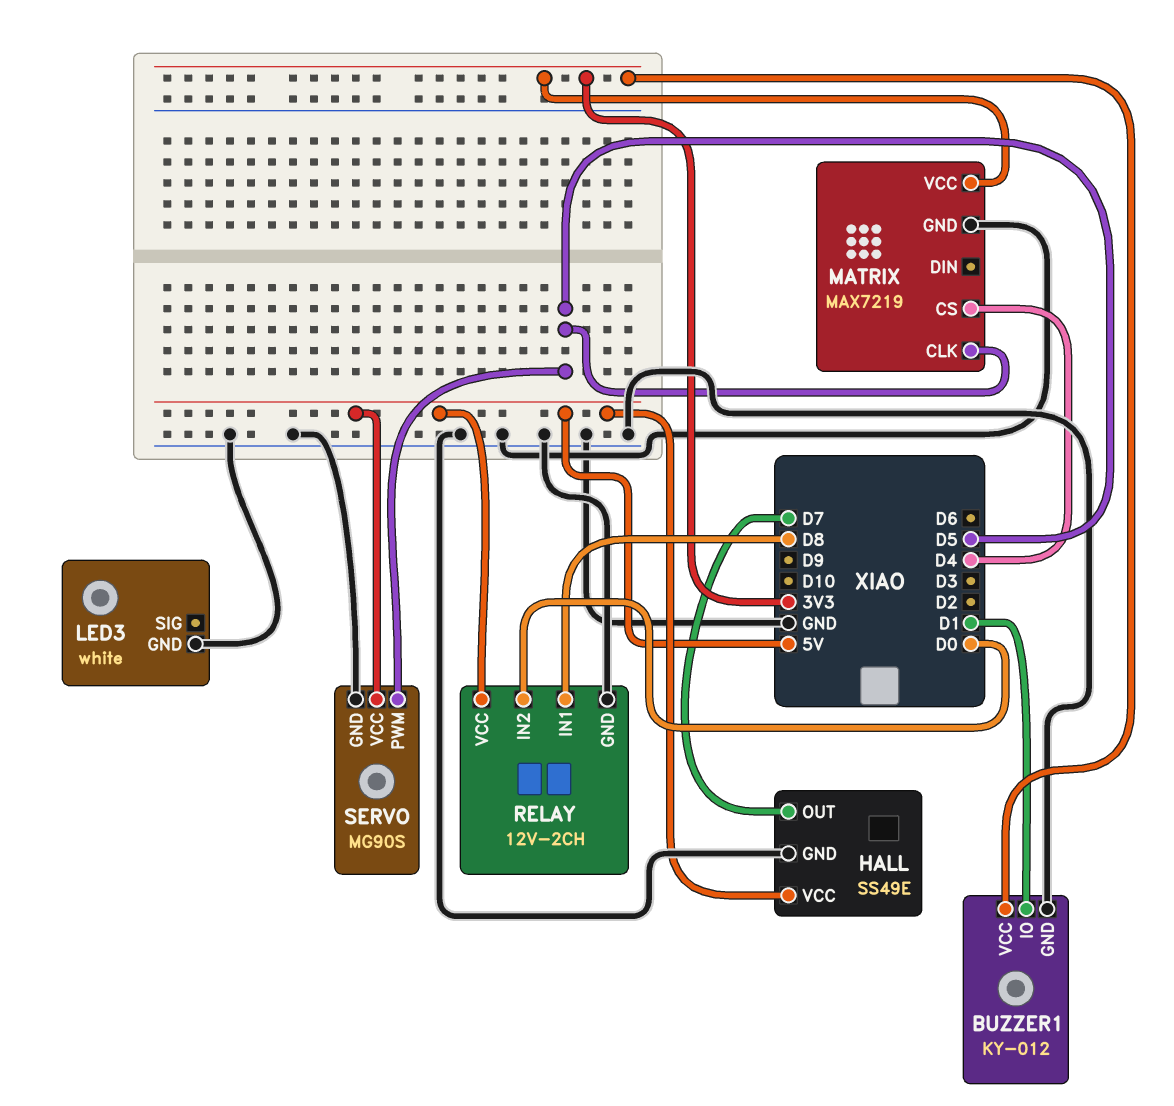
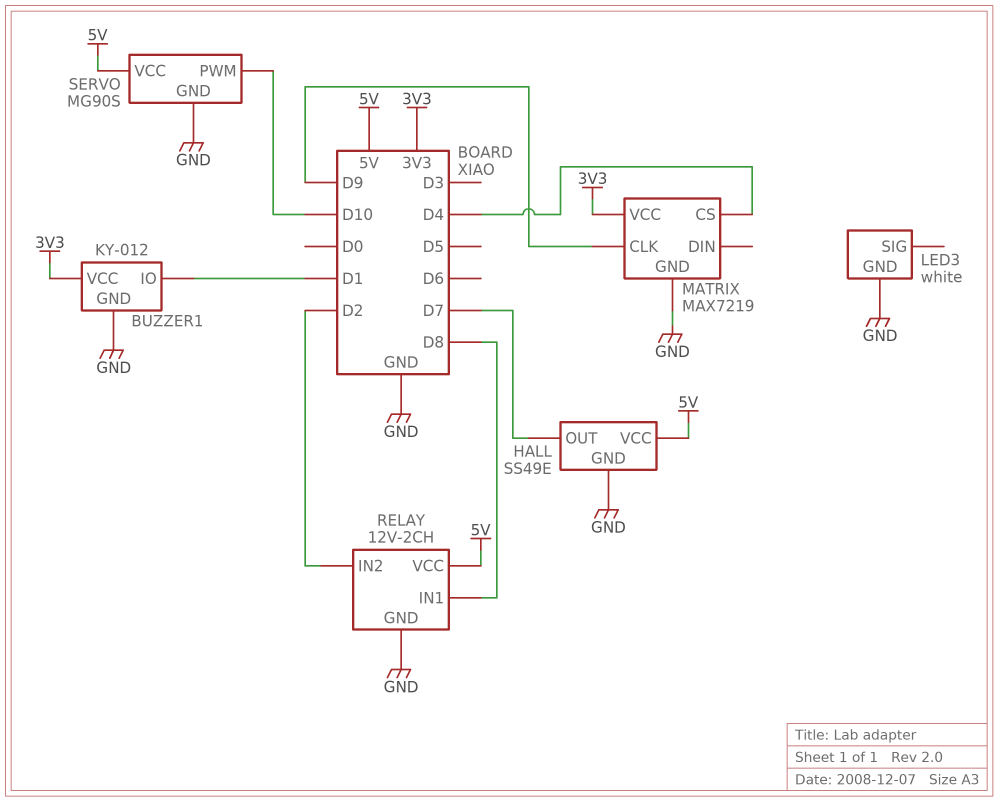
MATRIX pin CLK: D5 -> D9
RELAY pin IN2: D0 -> D2
SERVO pin PWM: D5 -> D10

